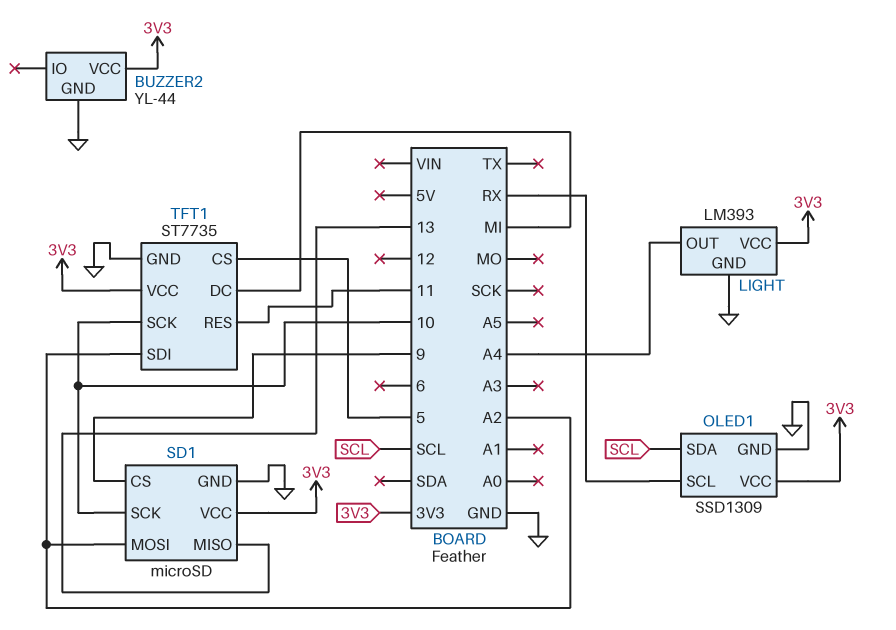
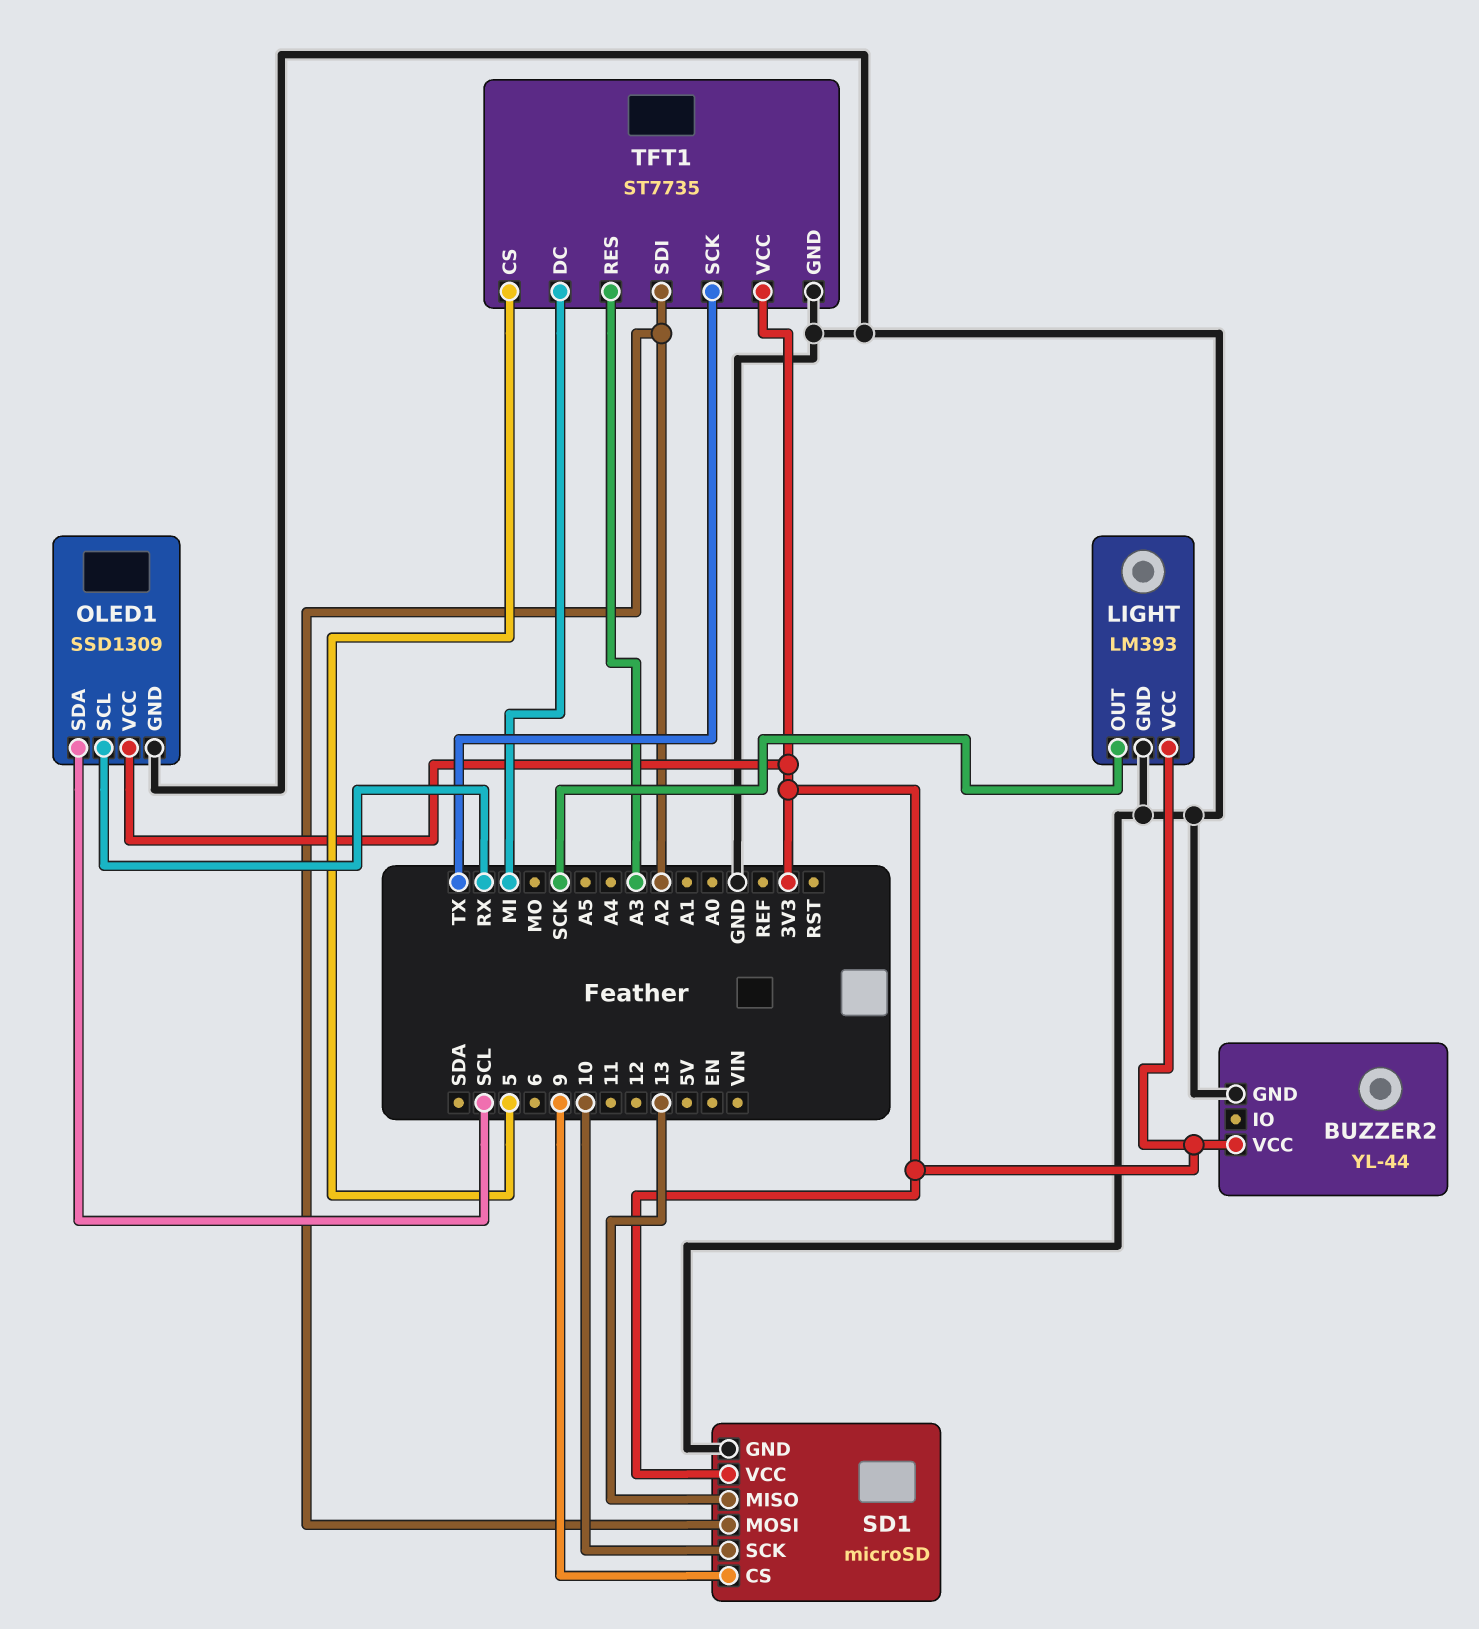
LIGHT pin OUT: A4 -> SCK
TFT1 pin RES: 11 -> A3
TFT1 pin SCK: 10 -> TX

